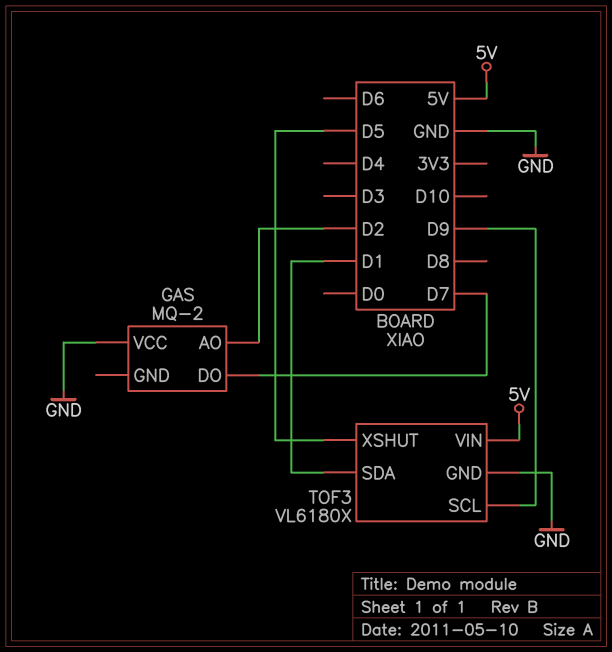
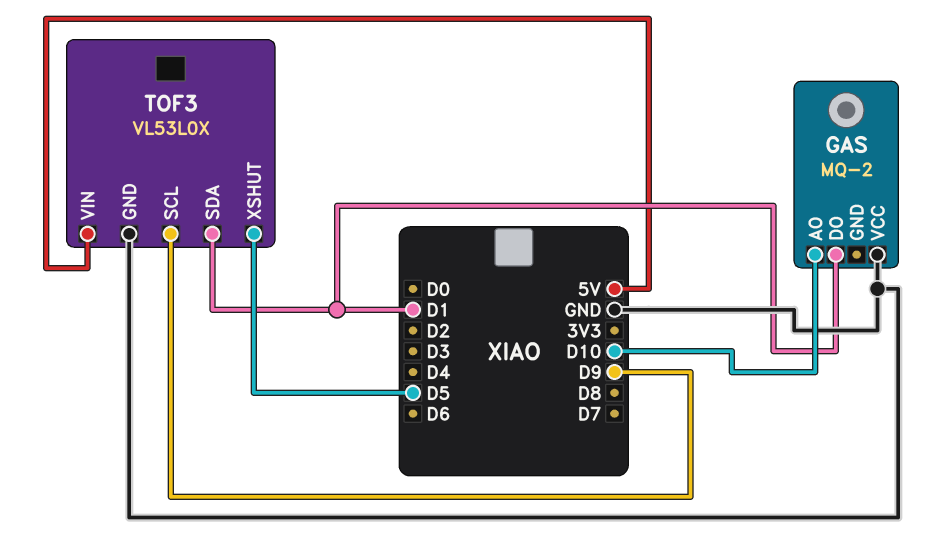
GAS pin AO: D2 -> D10
GAS pin DO: D7 -> D1
TOF3: VL6180X -> VL53L0X

